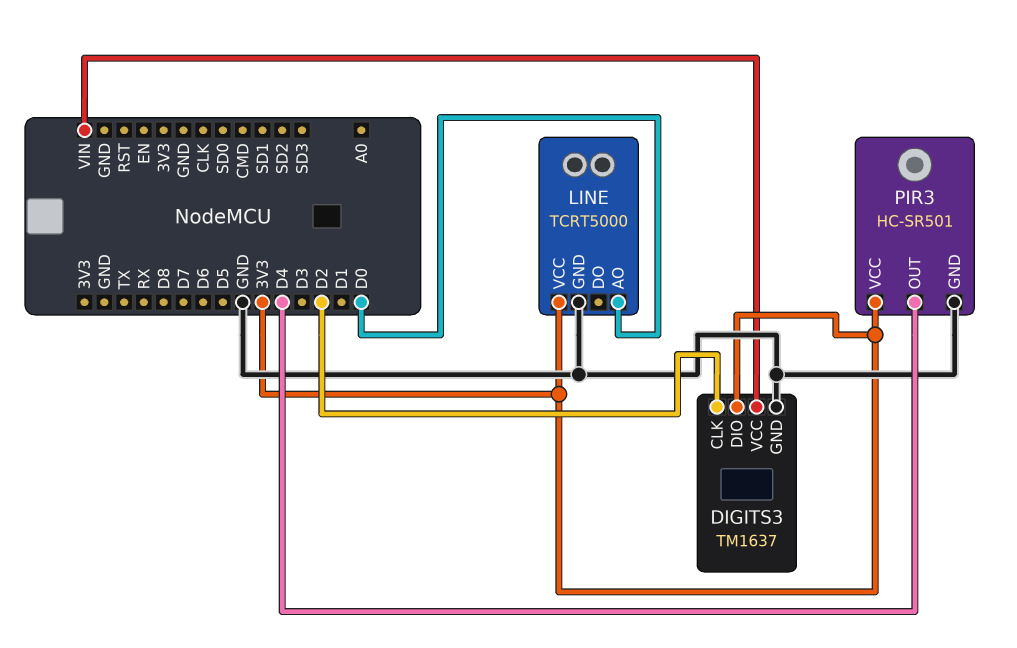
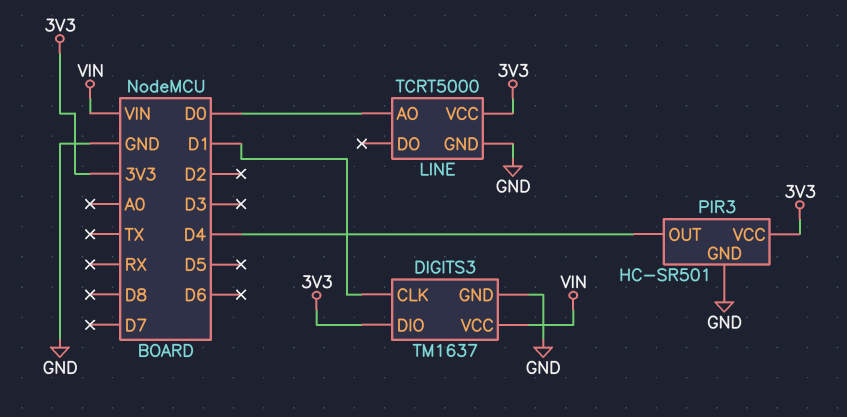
DIGITS3 pin CLK: D2 -> D1

